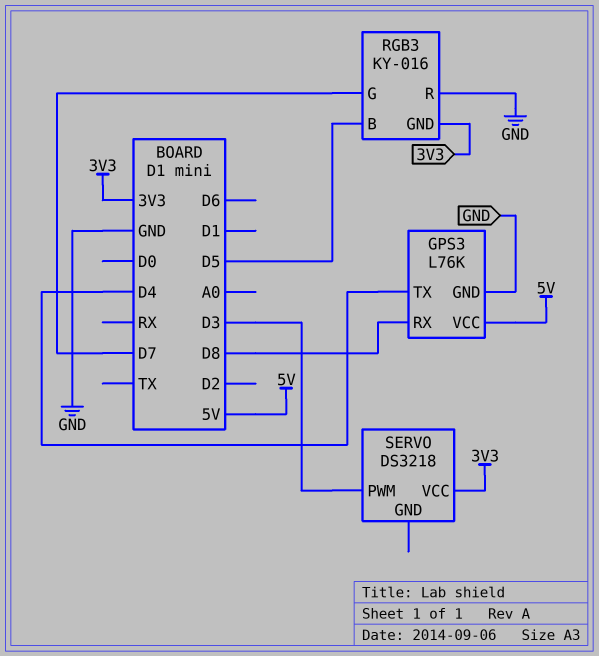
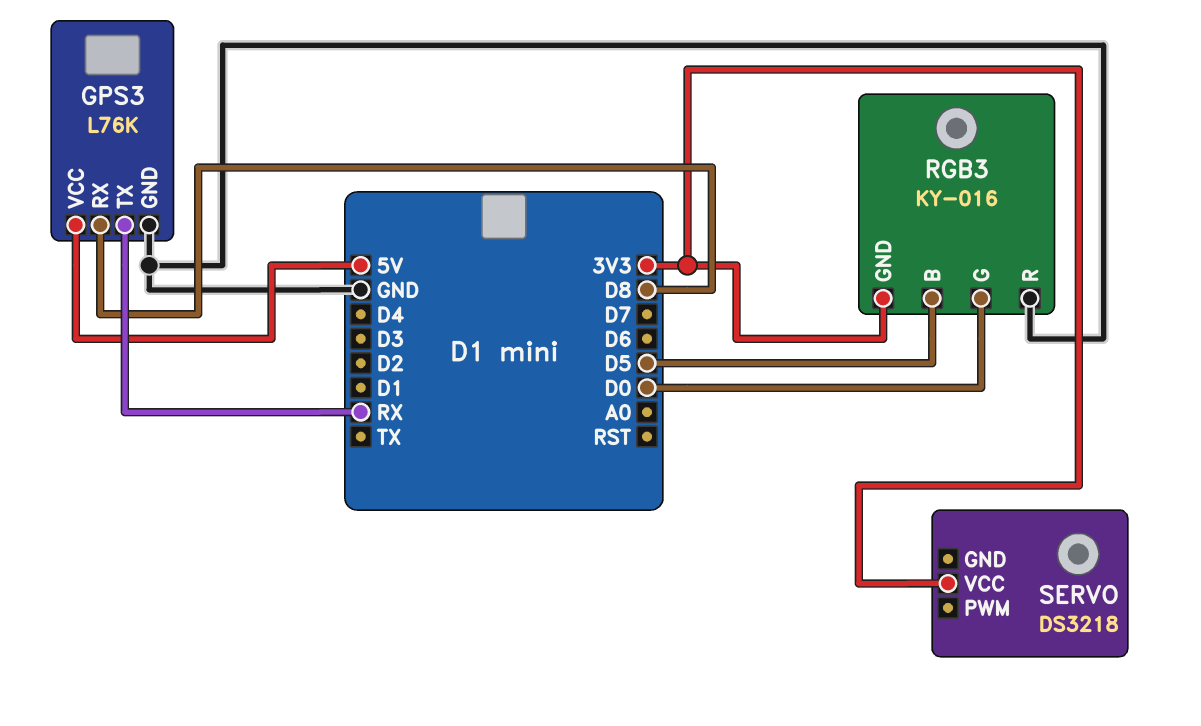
GPS3 pin TX: D4 -> RX
RGB3 pin G: D7 -> D0
SERVO pin PWM: D3 -> none

